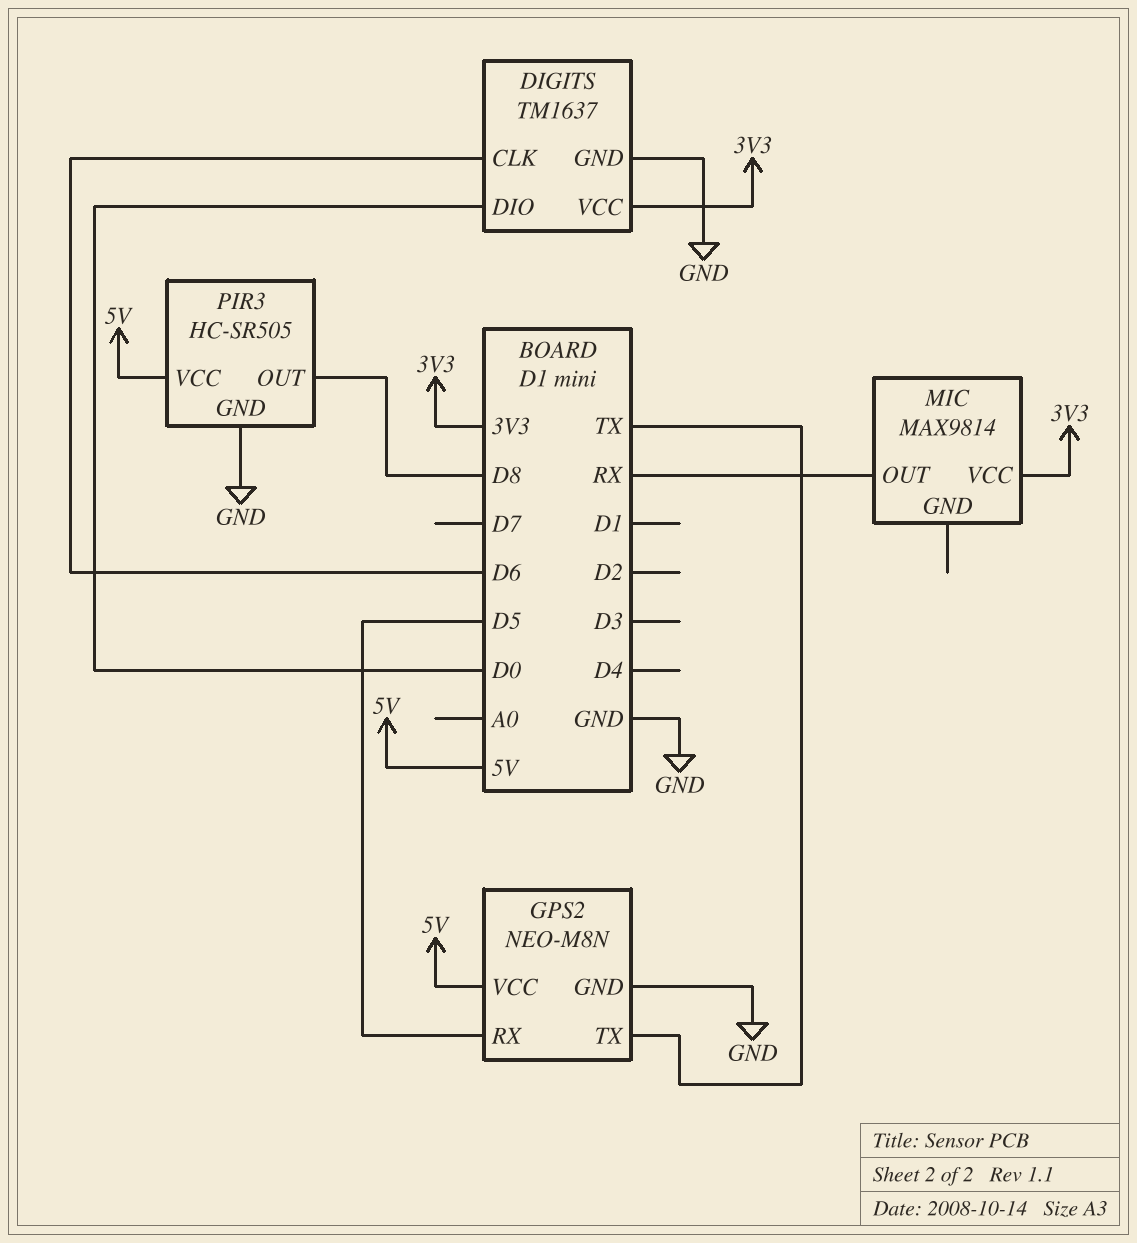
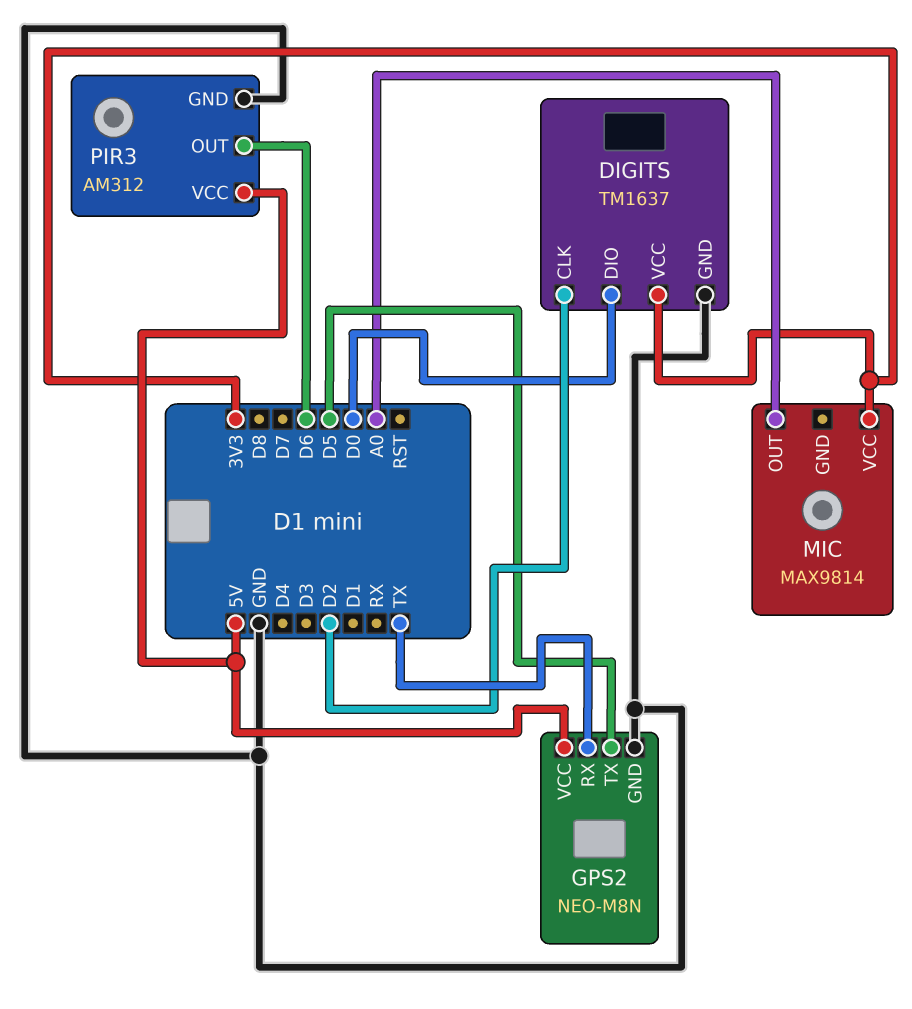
DIGITS pin CLK: D6 -> D2
GPS2 pin RX: D5 -> TX
GPS2 pin TX: TX -> D5
MIC pin OUT: RX -> A0
PIR3: HC-SR505 -> AM312
PIR3 pin OUT: D8 -> D6

